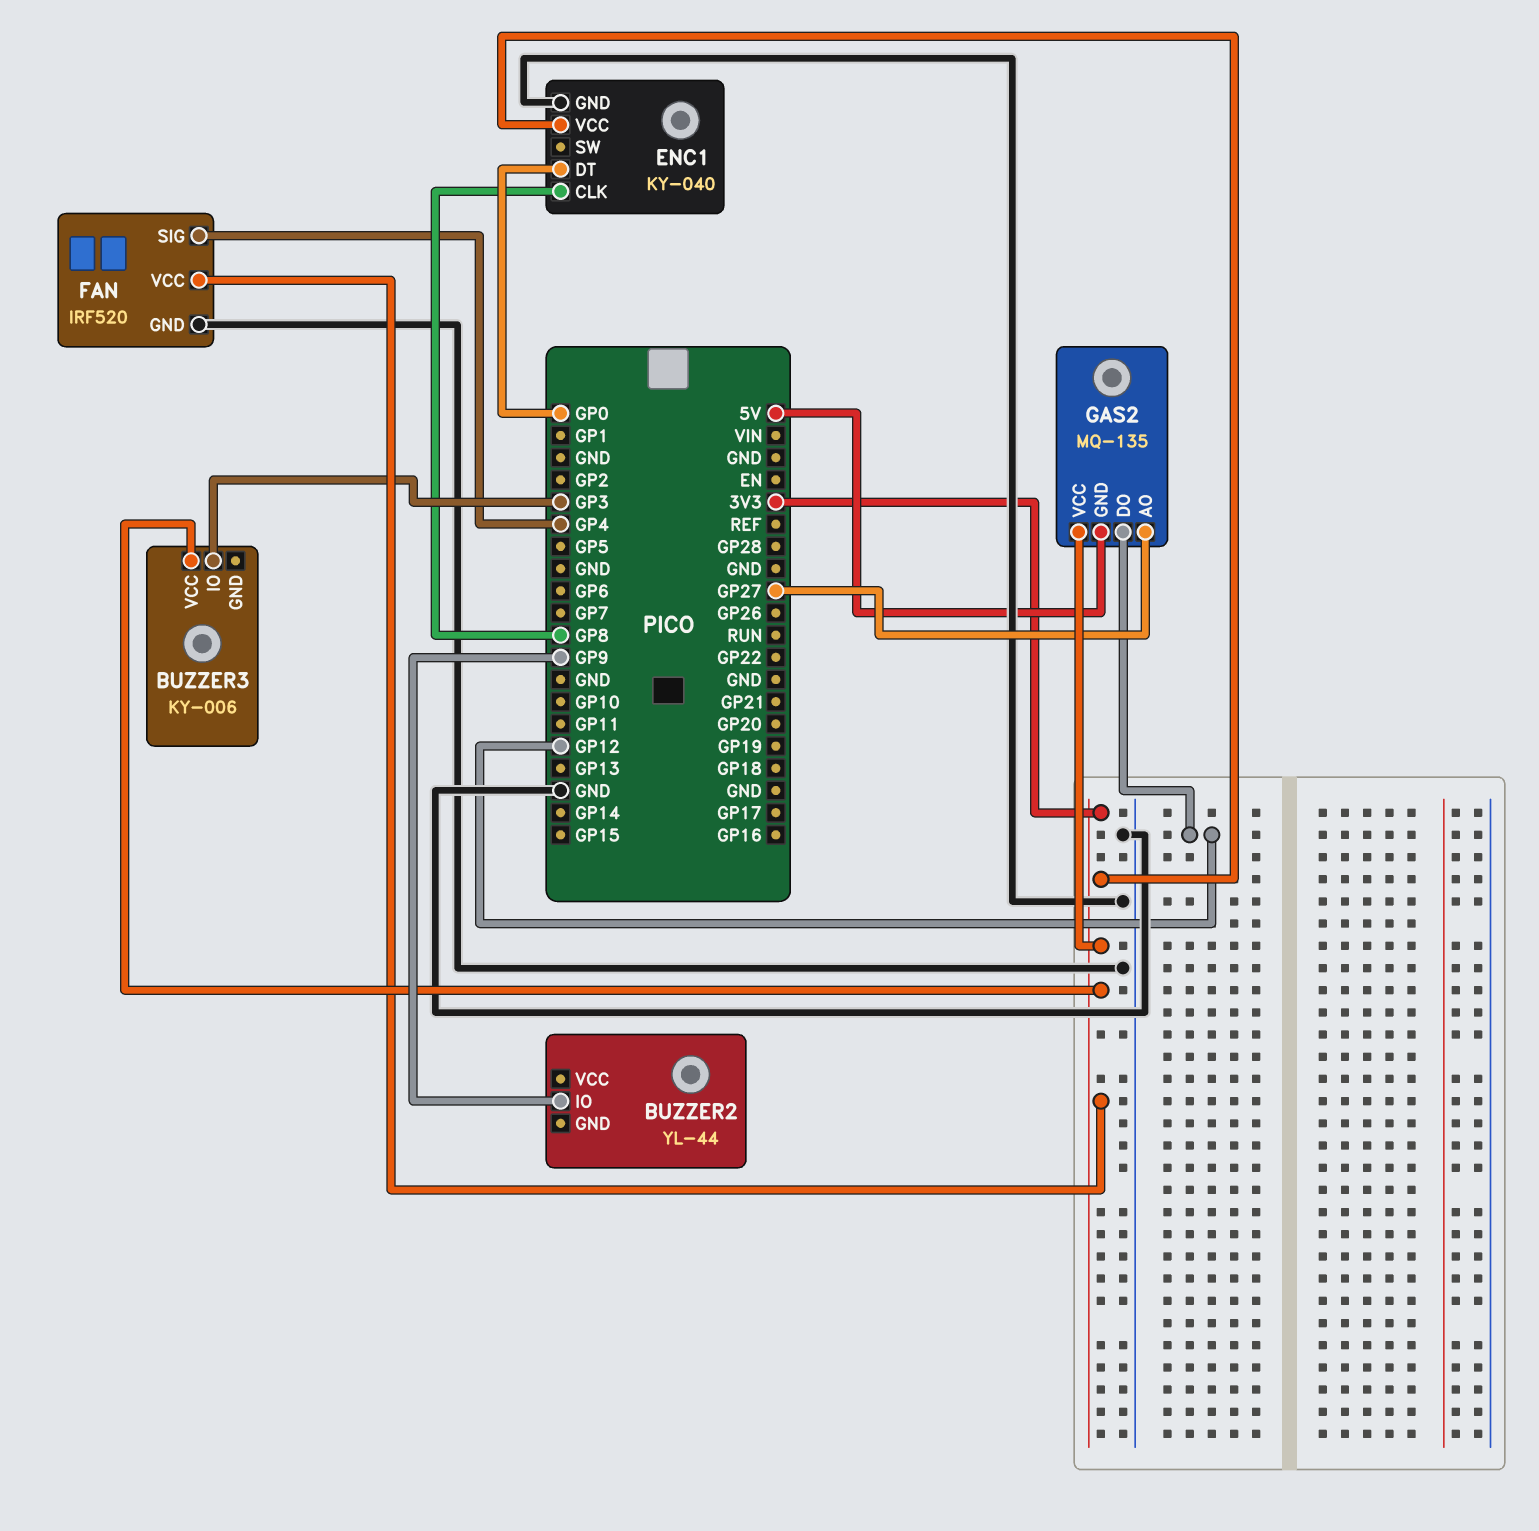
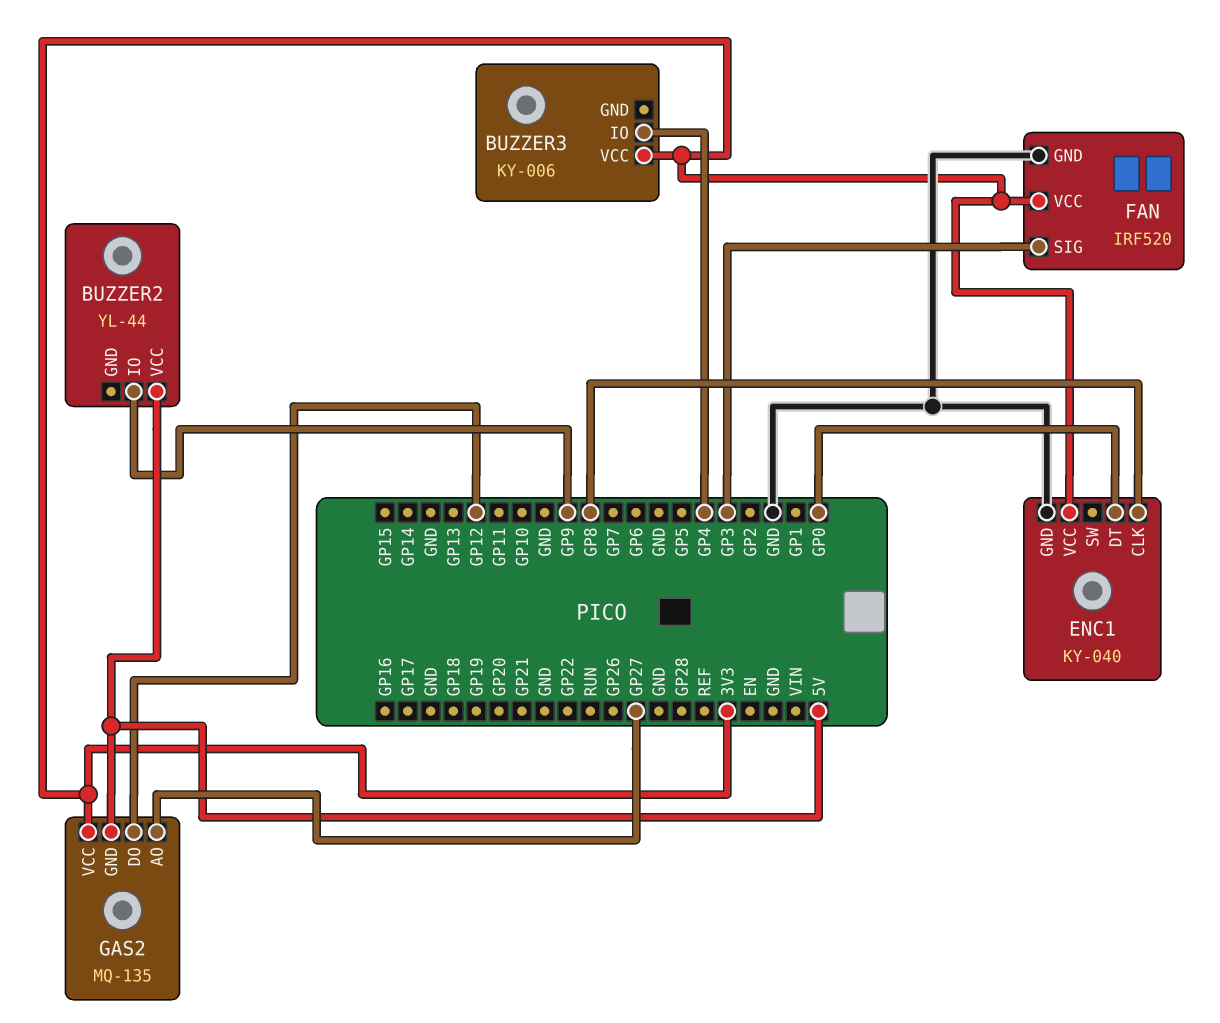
BUZZER2 pin VCC: none -> 5V
BUZZER3 pin IO: GP3 -> GP4
FAN pin SIG: GP4 -> GP3

